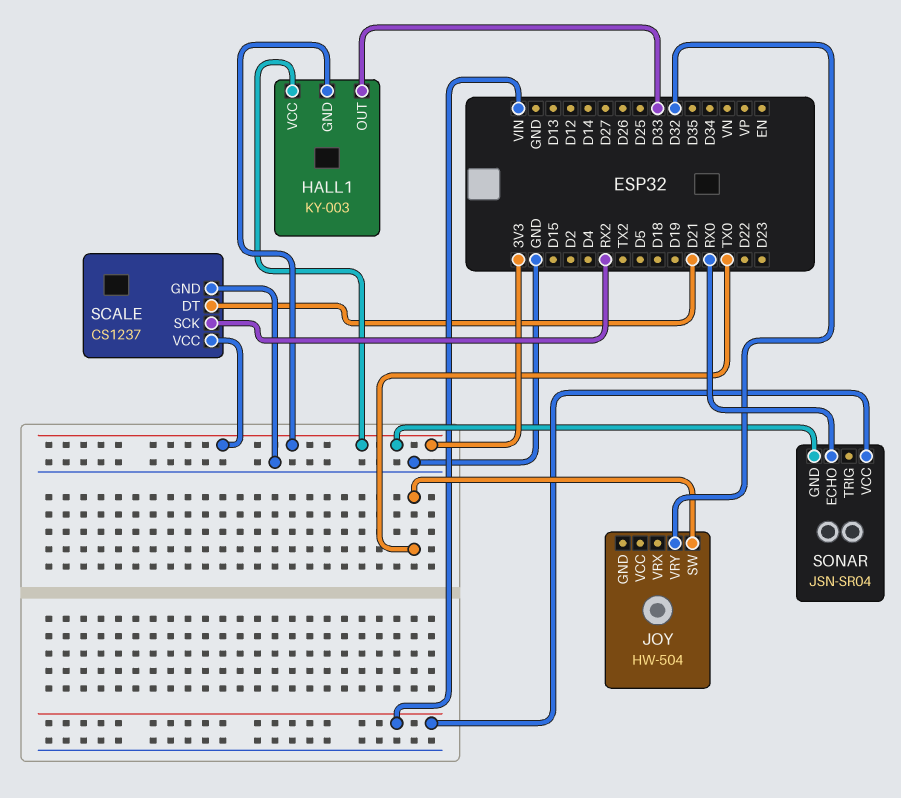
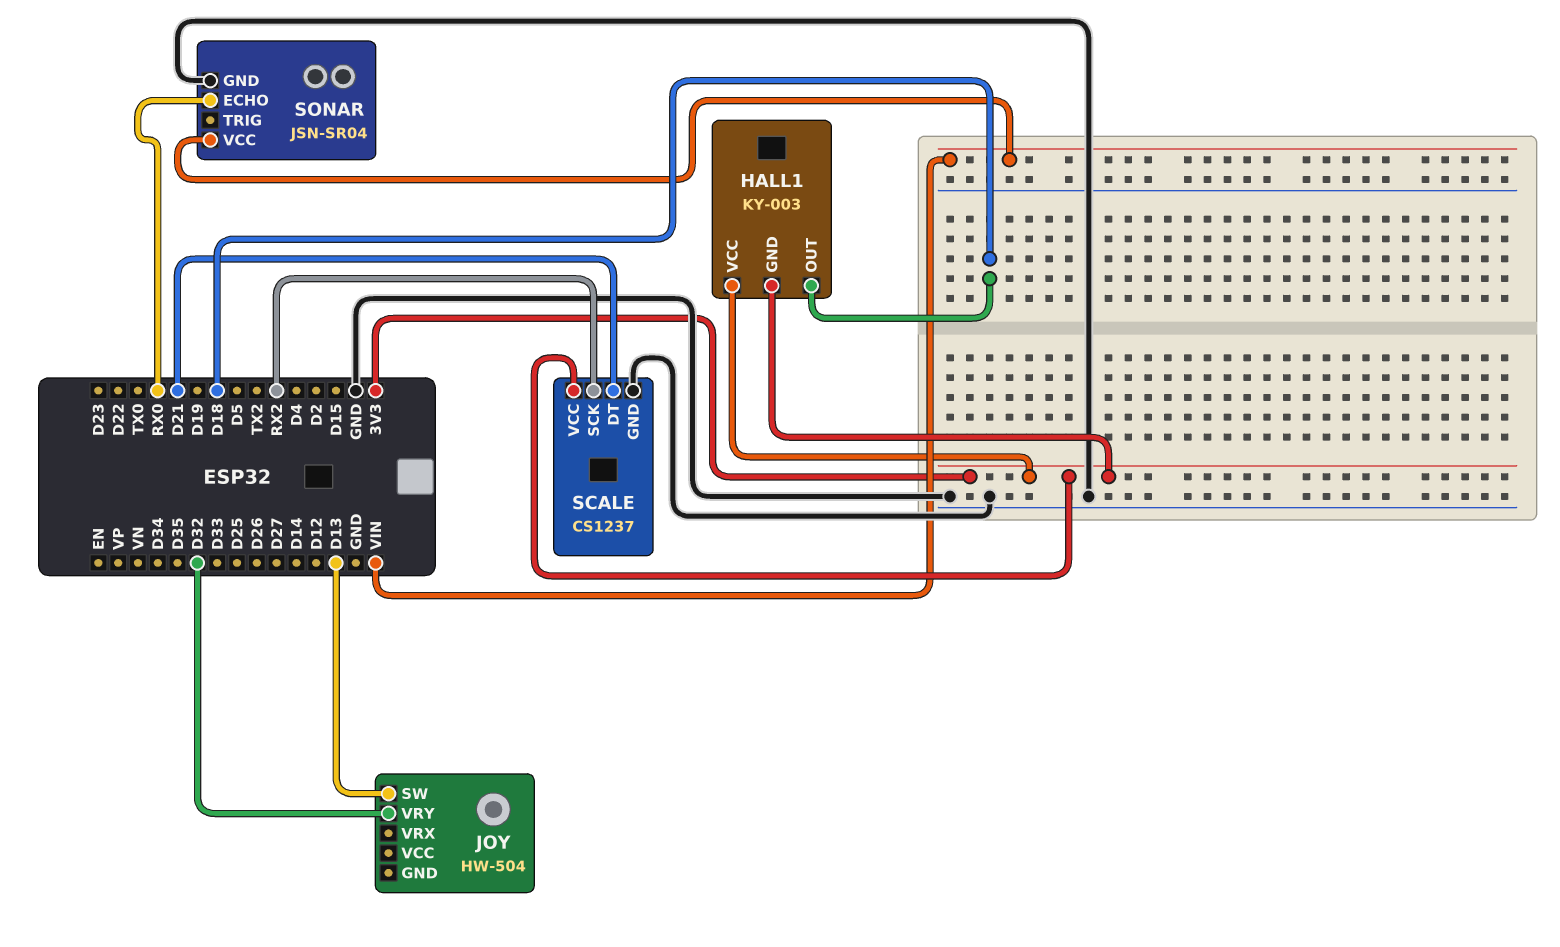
HALL1 pin OUT: D33 -> D18
JOY pin SW: TX0 -> D13
SONAR pin GND: 3V3 -> GND

